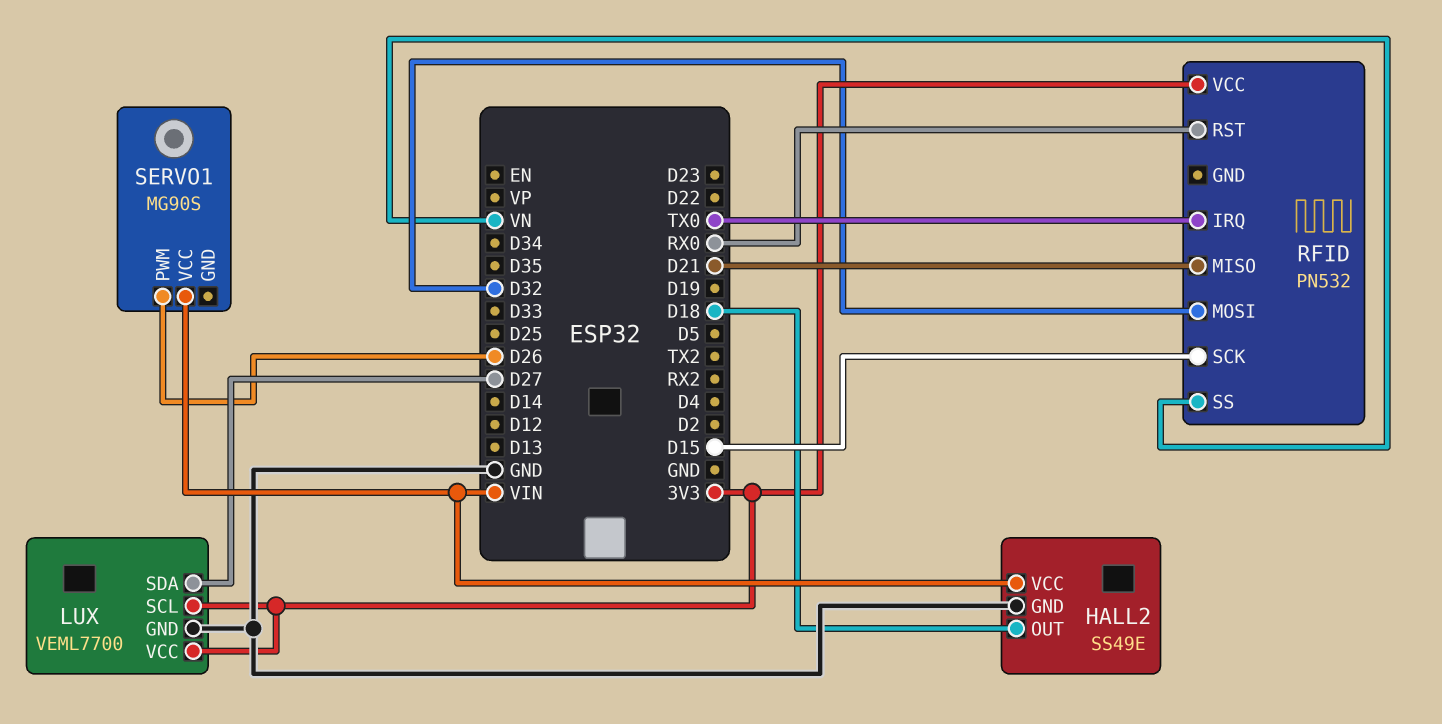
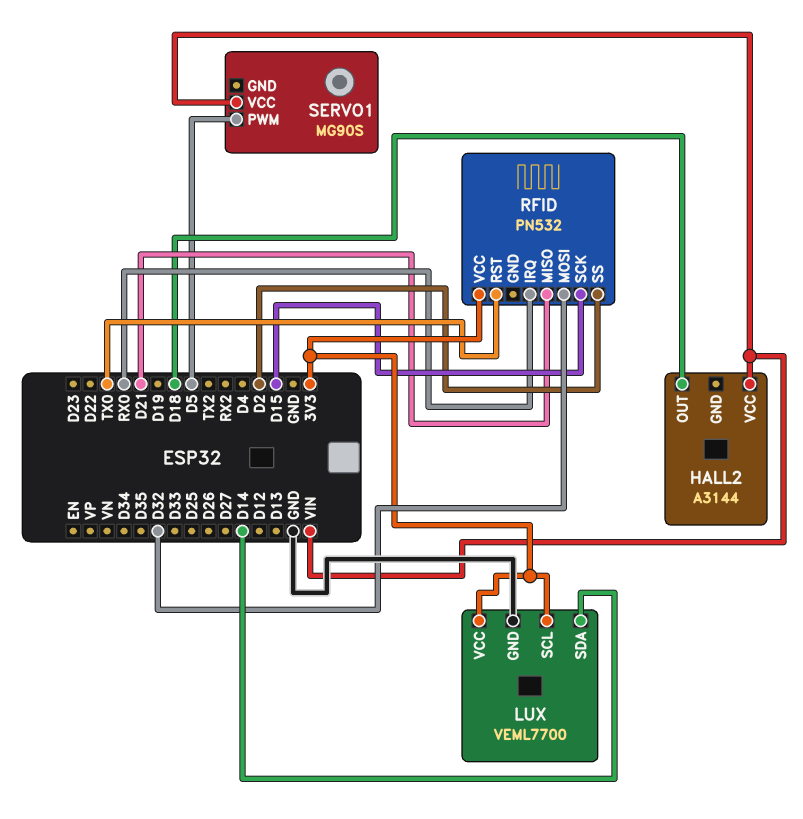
HALL2: SS49E -> A3144
HALL2 pin GND: GND -> none
LUX pin SDA: D27 -> D14
RFID pin IRQ: TX0 -> RX0
RFID pin RST: RX0 -> TX0
RFID pin SS: VN -> D2
SERVO1 pin PWM: D26 -> D5

